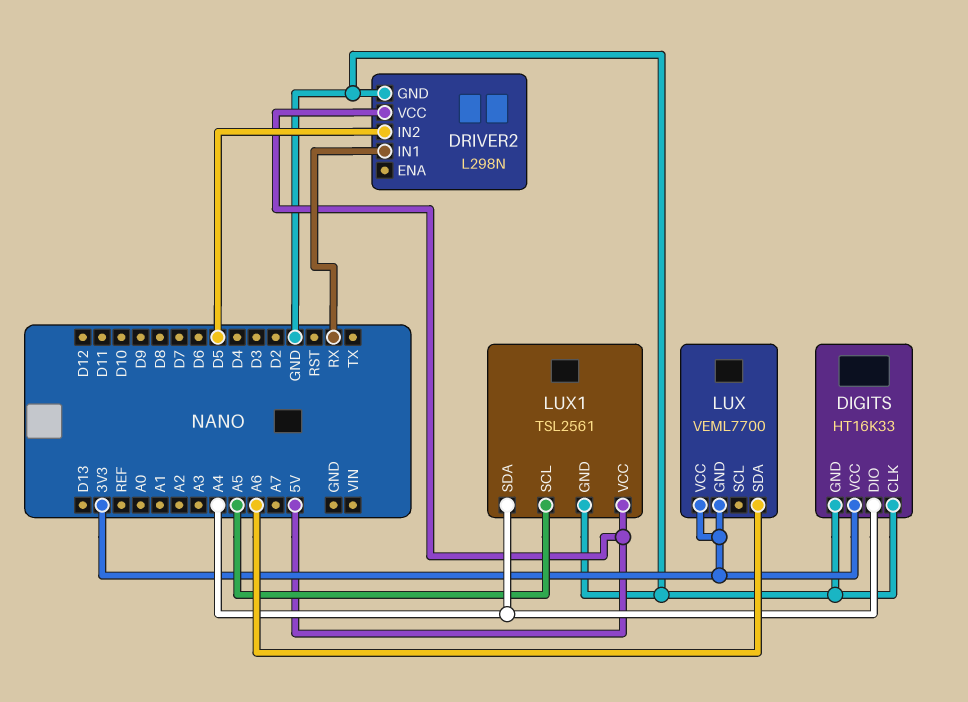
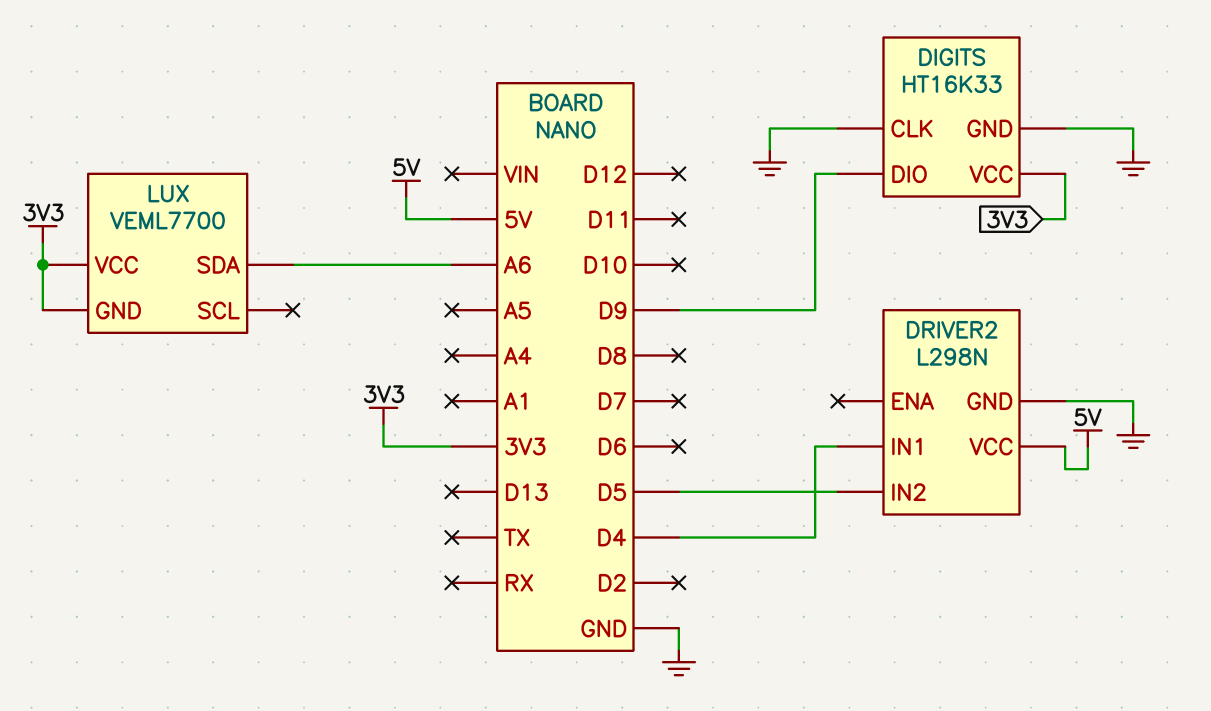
DIGITS pin DIO: A4 -> D9
DRIVER2 pin IN1: RX -> D4
LUX1: TSL2561 -> none
LUX1 pin GND: GND -> none
LUX1 pin SCL: A5 -> none
LUX1 pin SDA: A4 -> none
LUX1 pin VCC: 5V -> none

